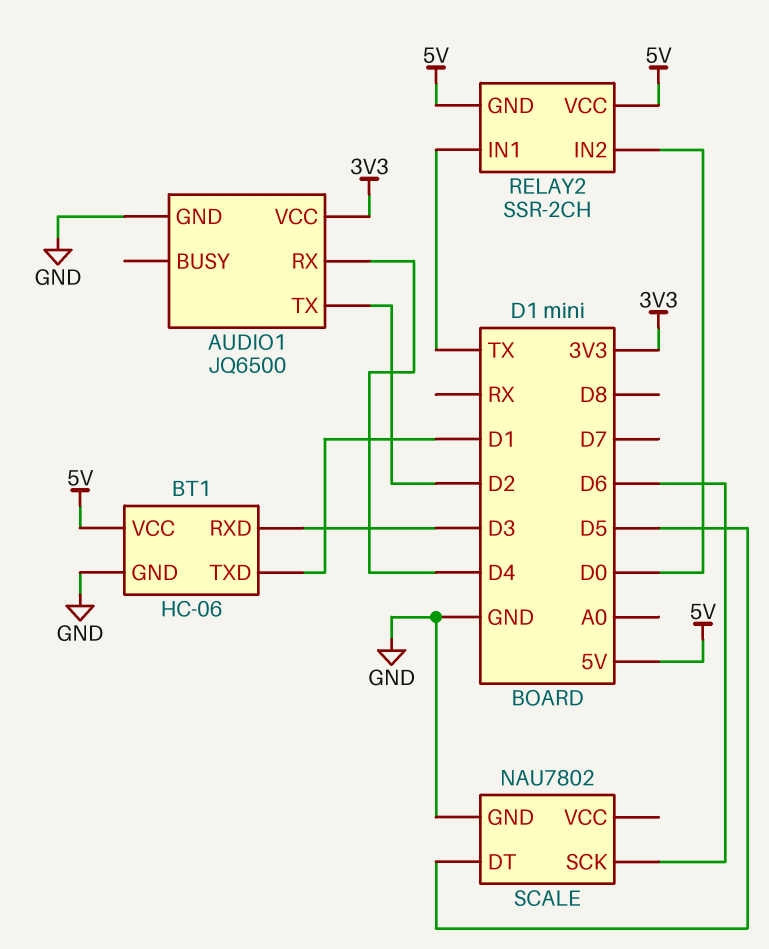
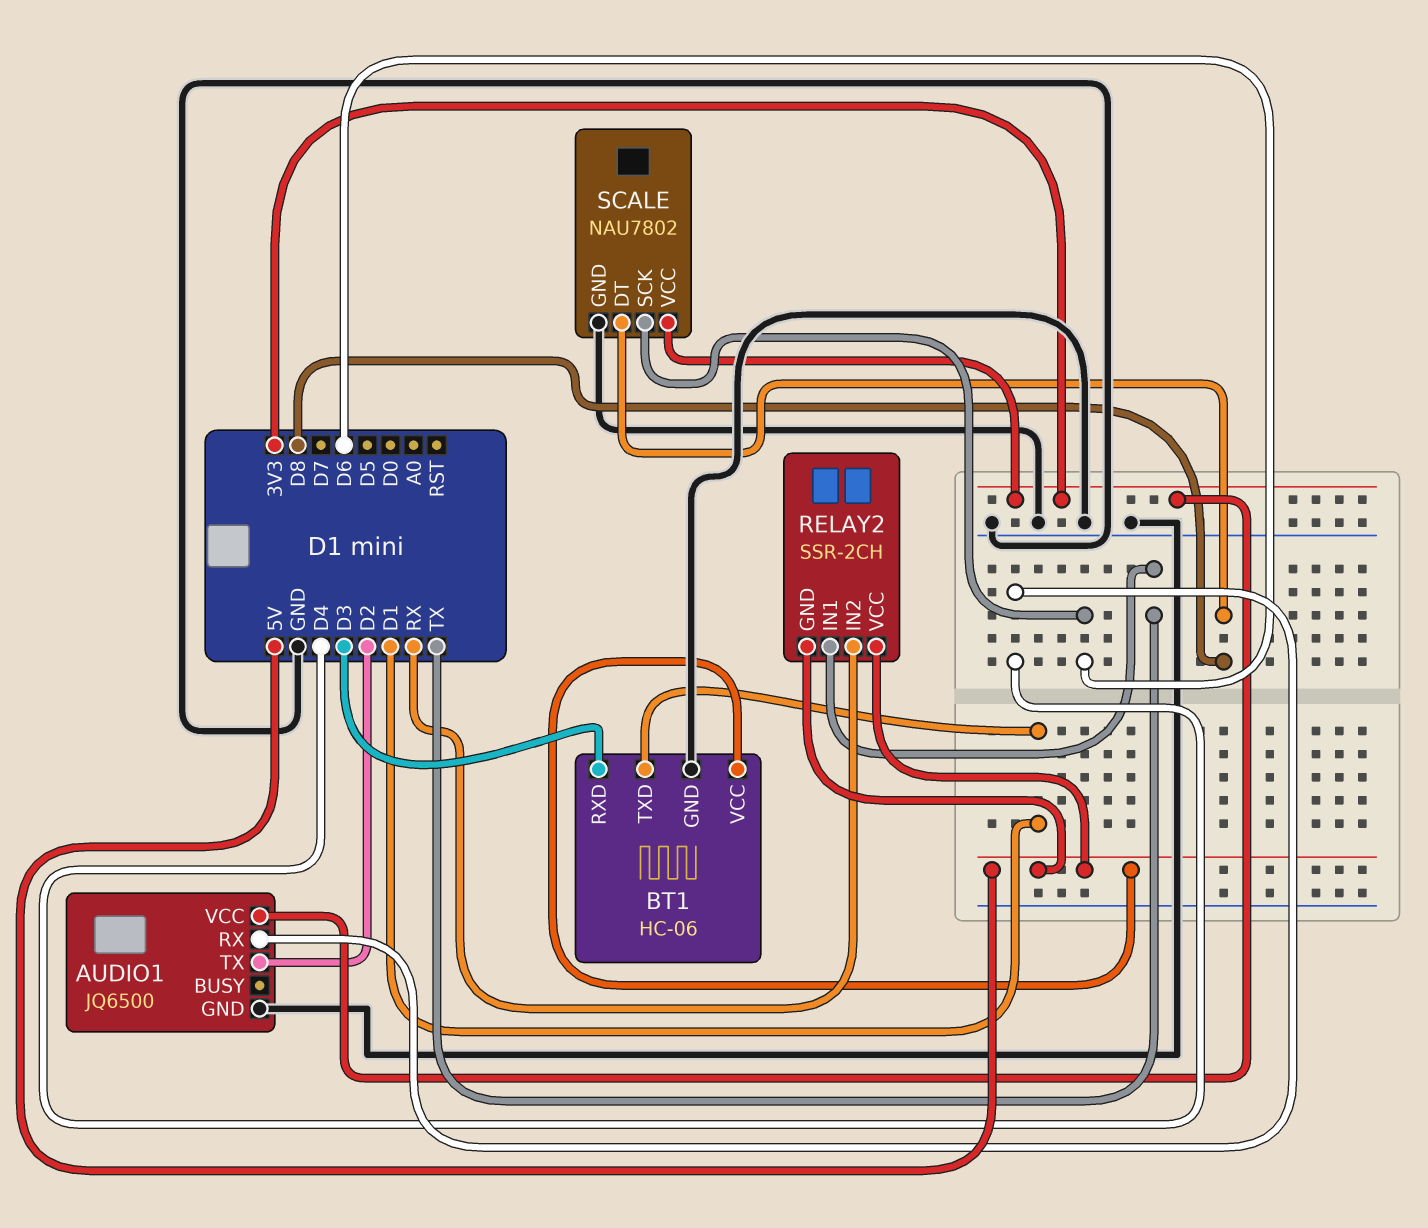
RELAY2 pin IN2: D0 -> RX
SCALE pin DT: D5 -> D8
SCALE pin VCC: none -> 3V3

